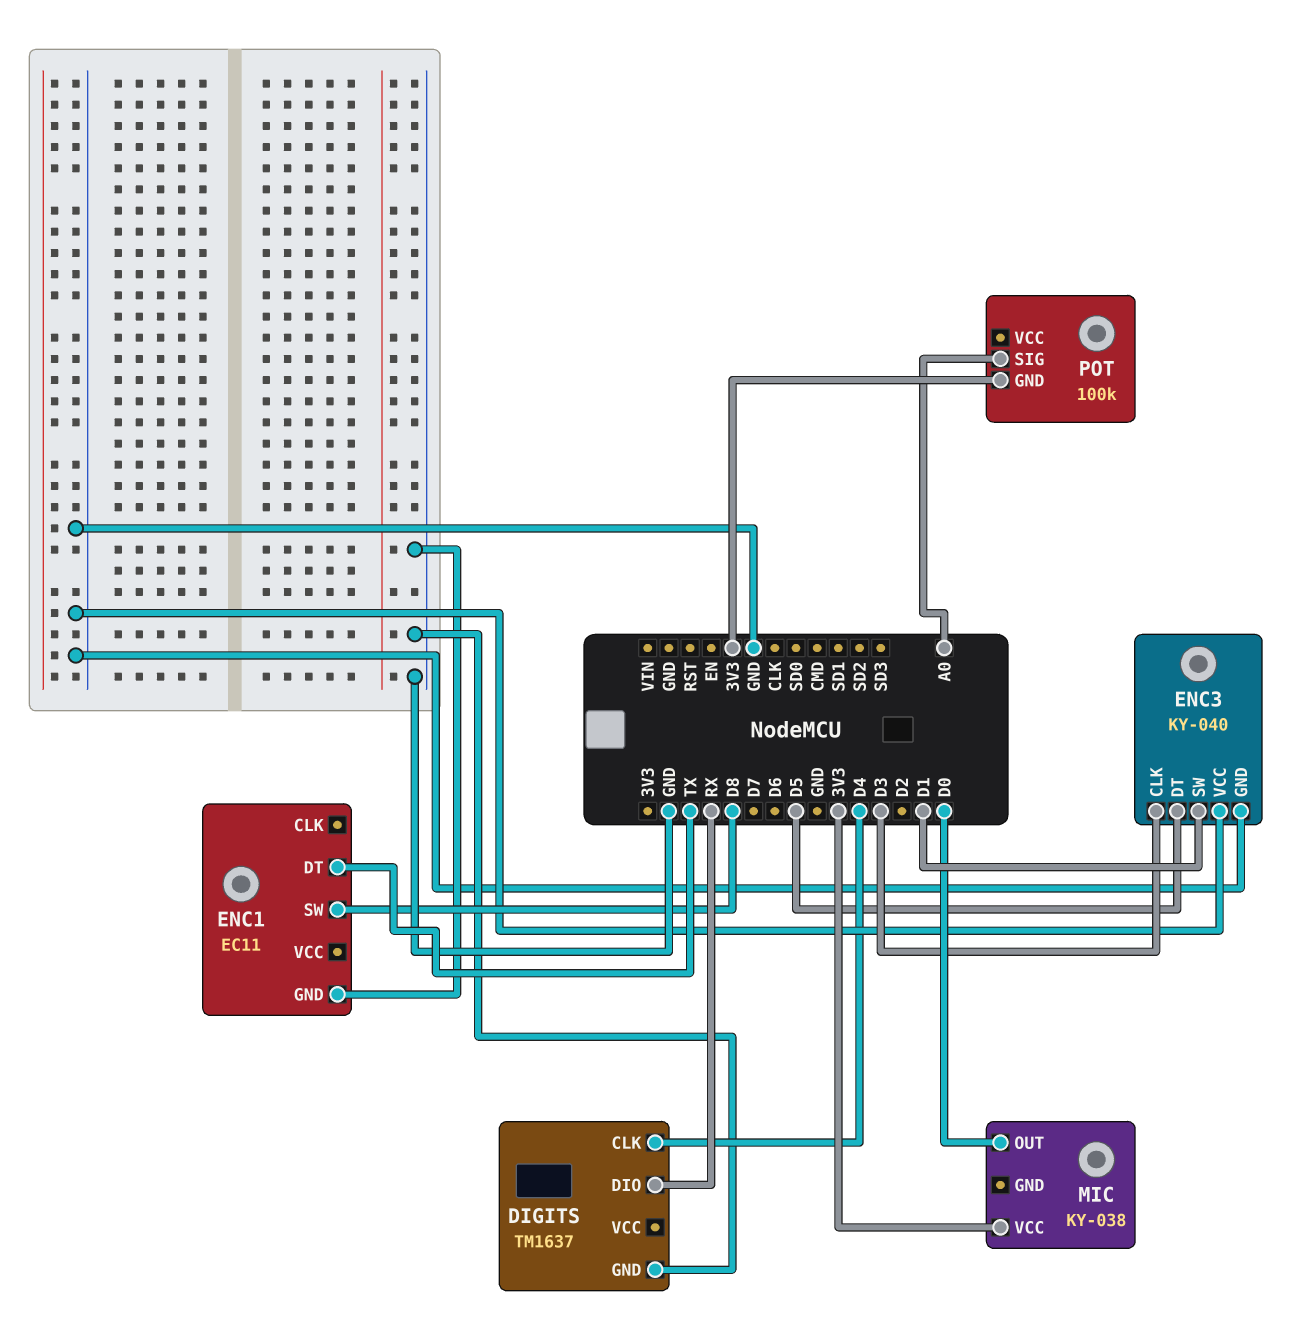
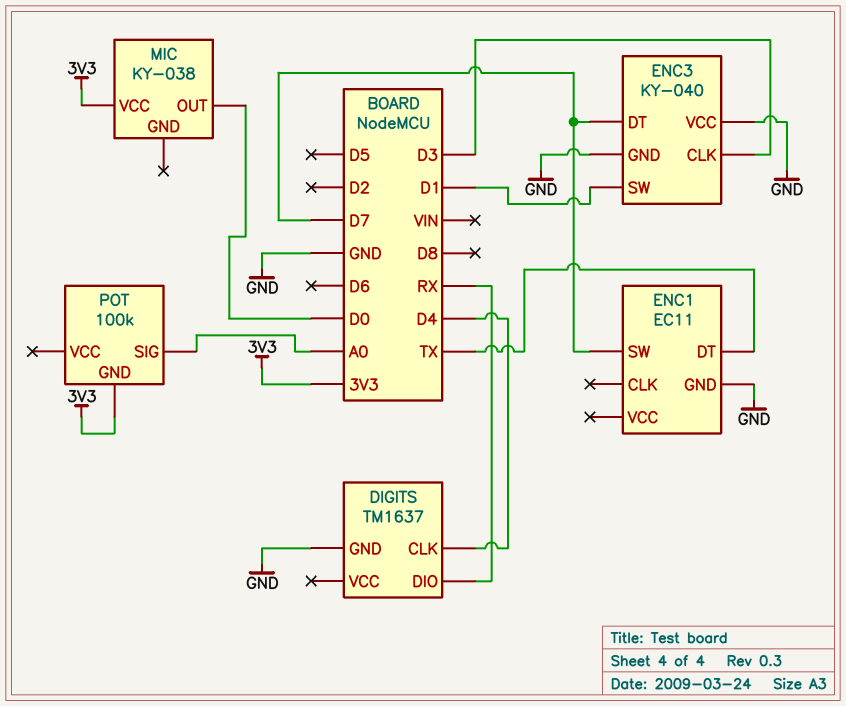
ENC1 pin SW: D8 -> D7
ENC3 pin DT: D5 -> D7

